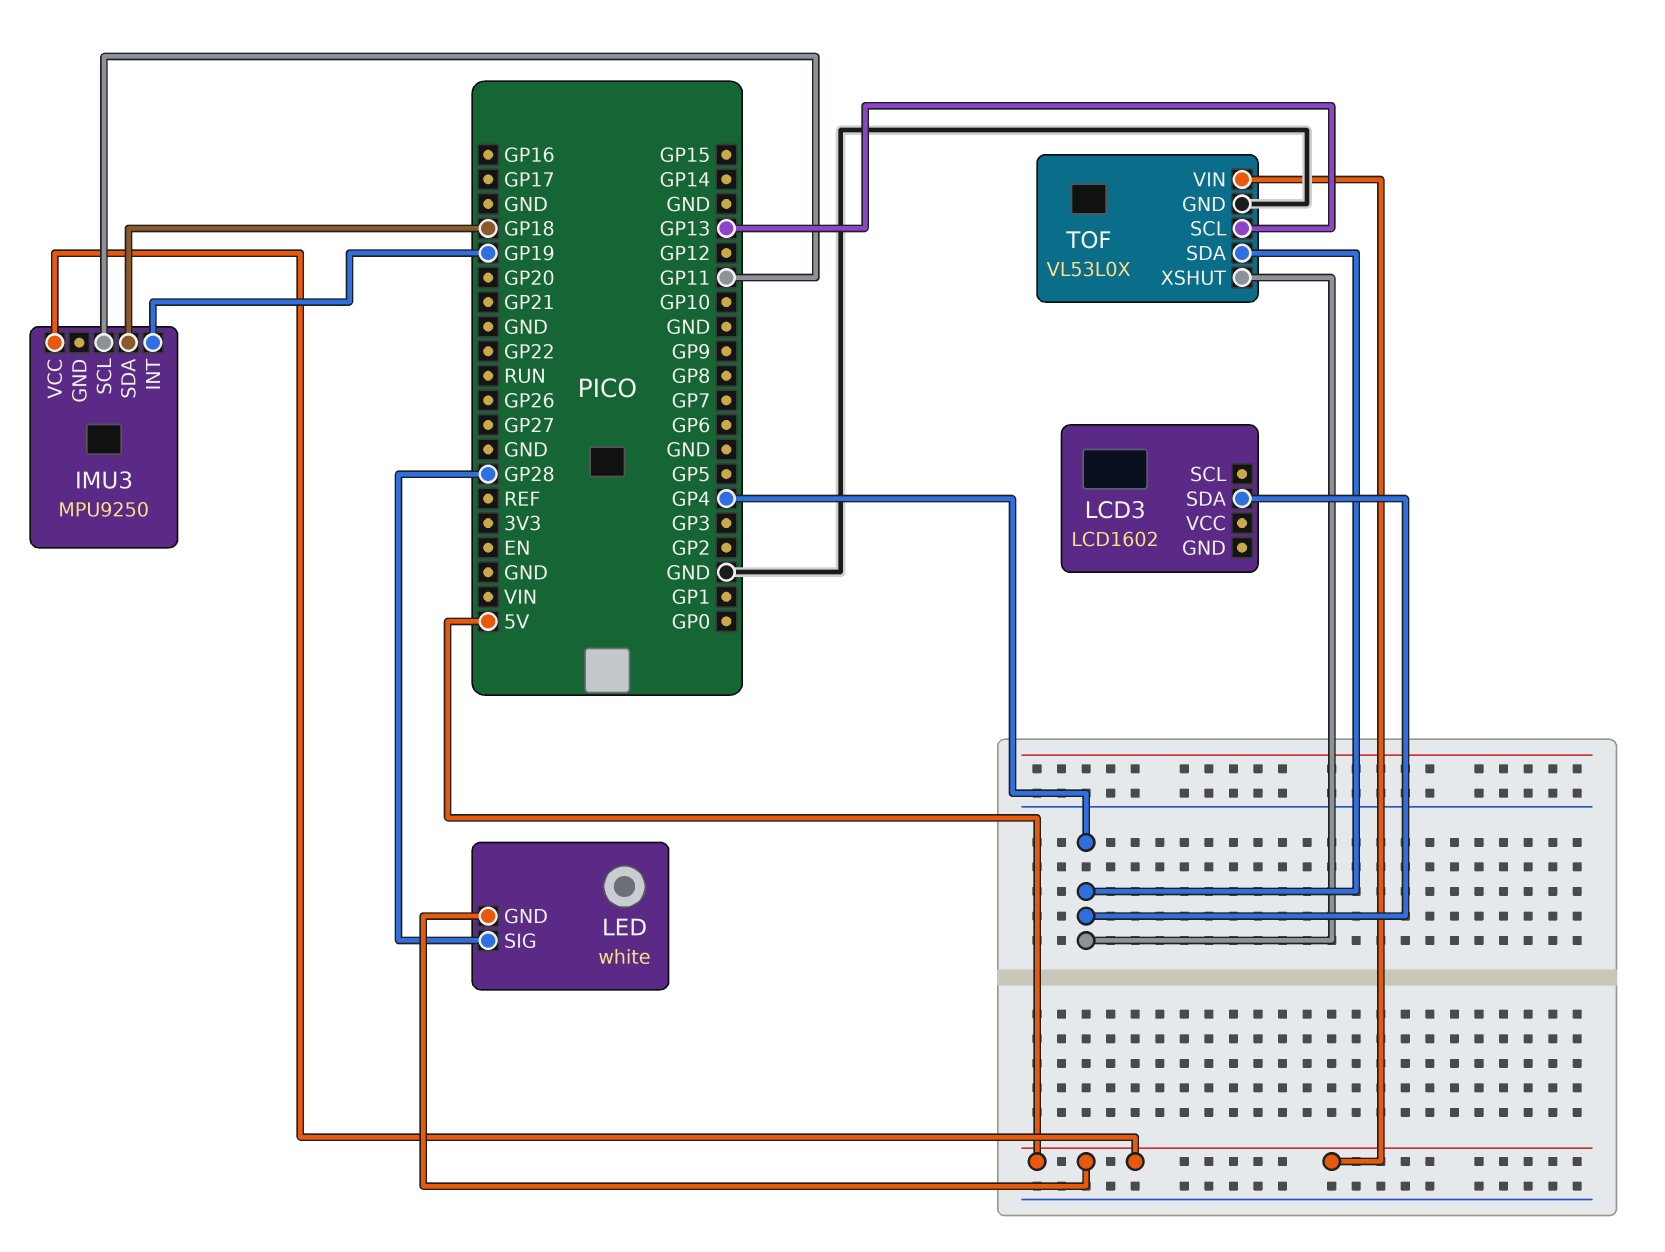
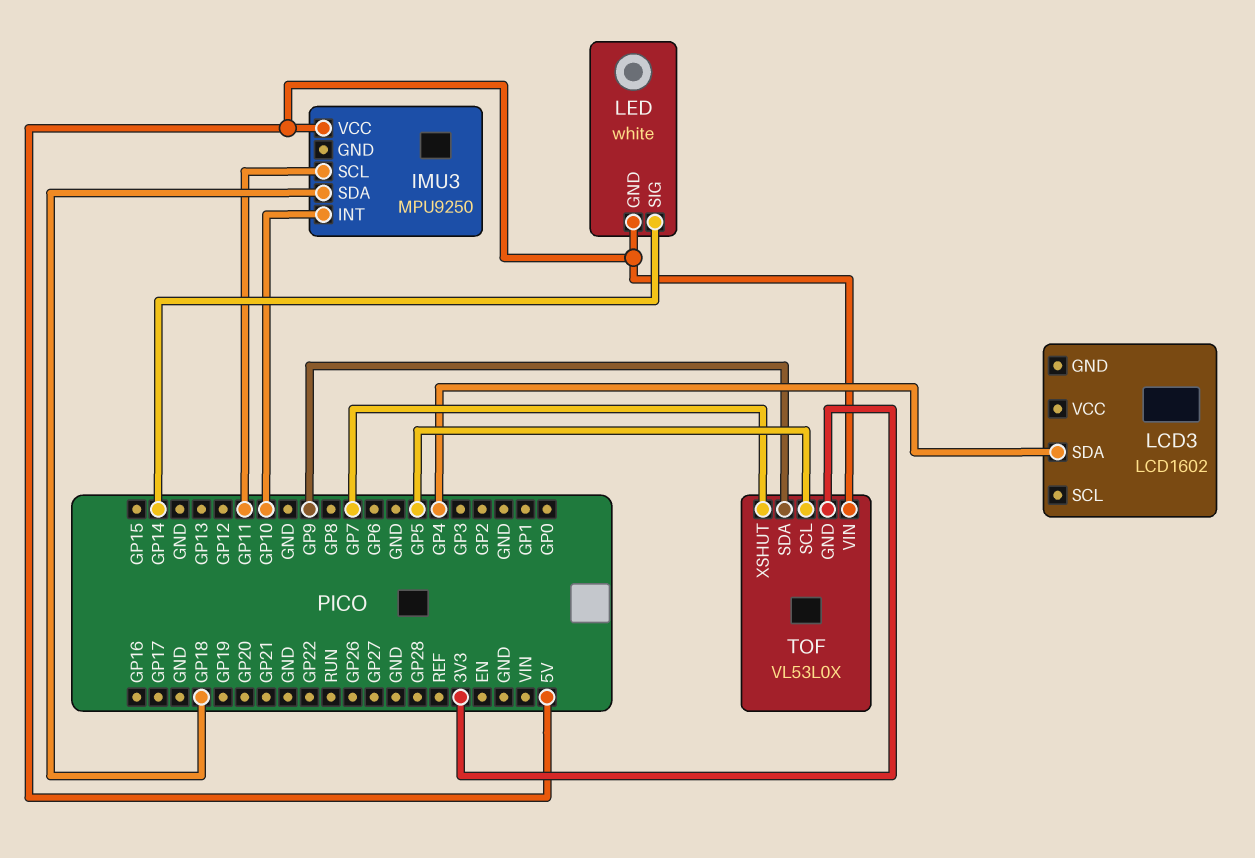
IMU3 pin INT: GP19 -> GP10
LED pin SIG: GP28 -> GP14
TOF pin GND: GND -> 3V3
TOF pin SCL: GP13 -> GP5
TOF pin SDA: GP4 -> GP9
TOF pin XSHUT: GP4 -> GP7

